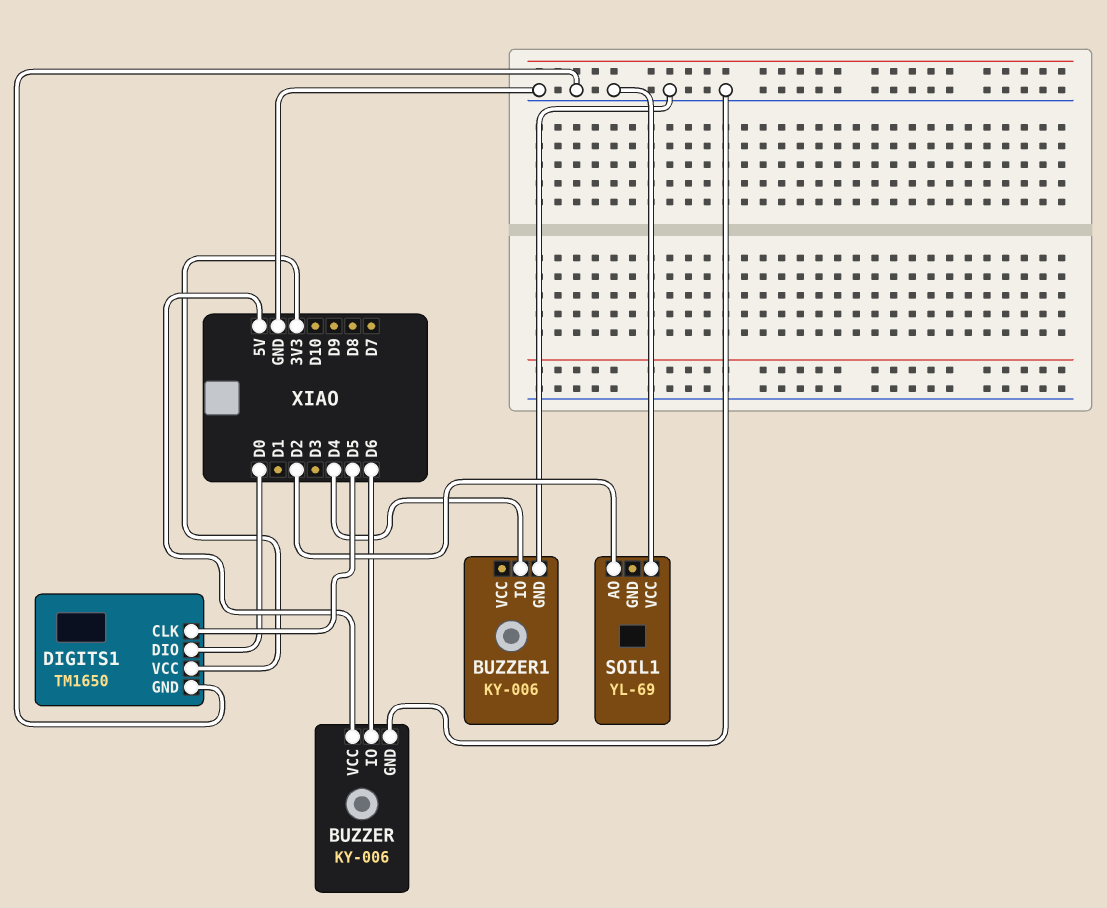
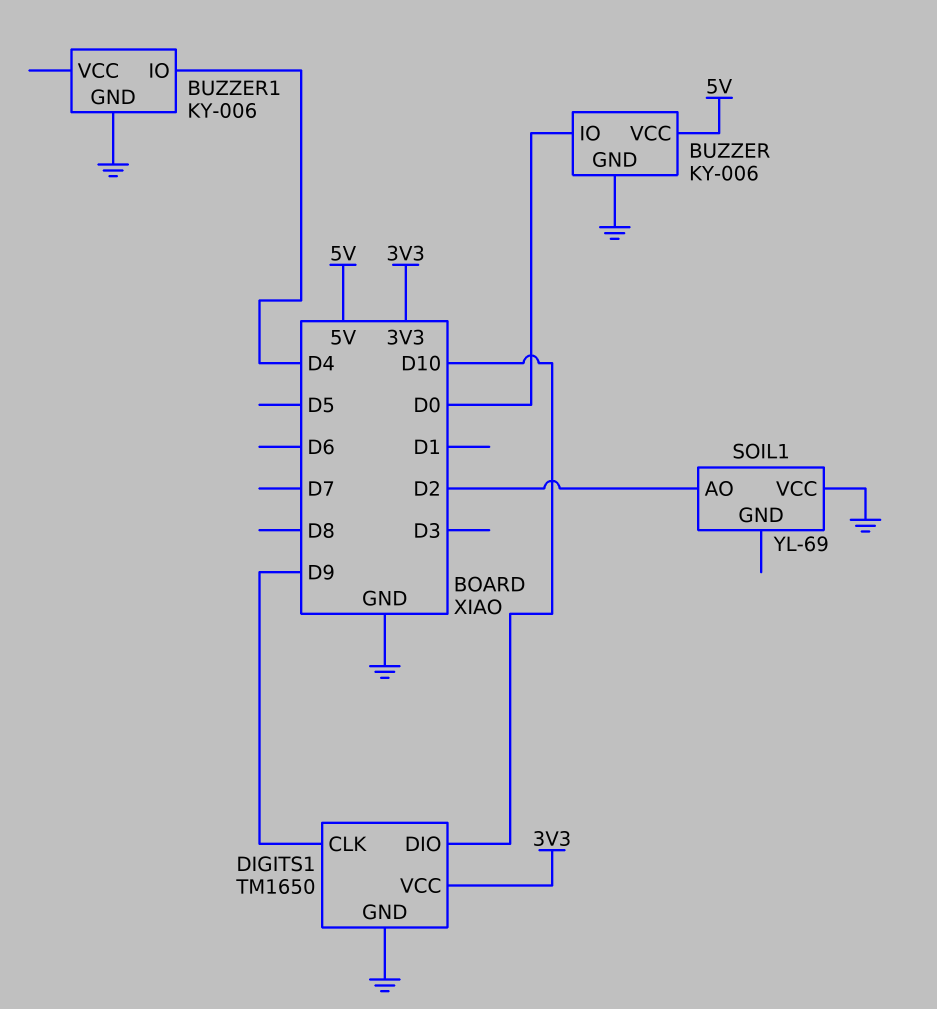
BUZZER pin IO: D6 -> D0
DIGITS1 pin CLK: D5 -> D9
DIGITS1 pin DIO: D0 -> D10

